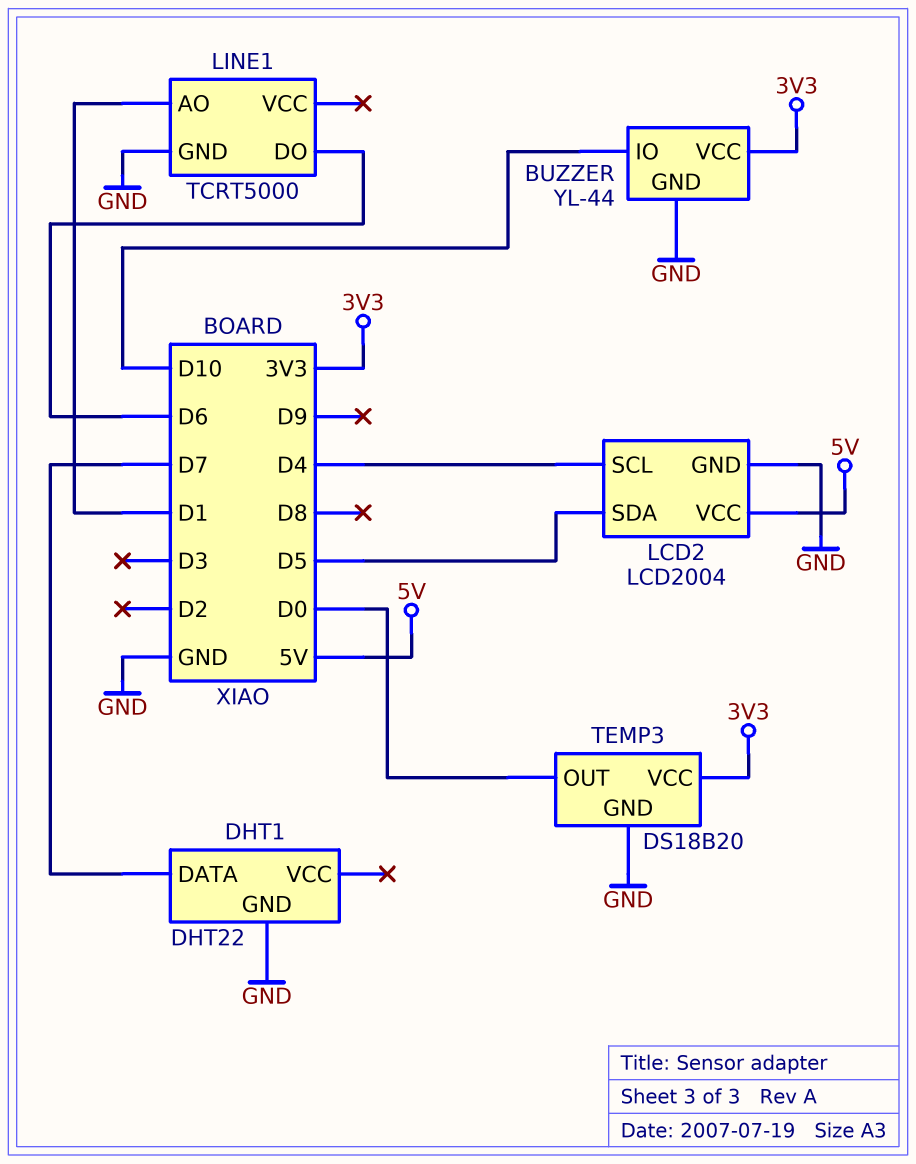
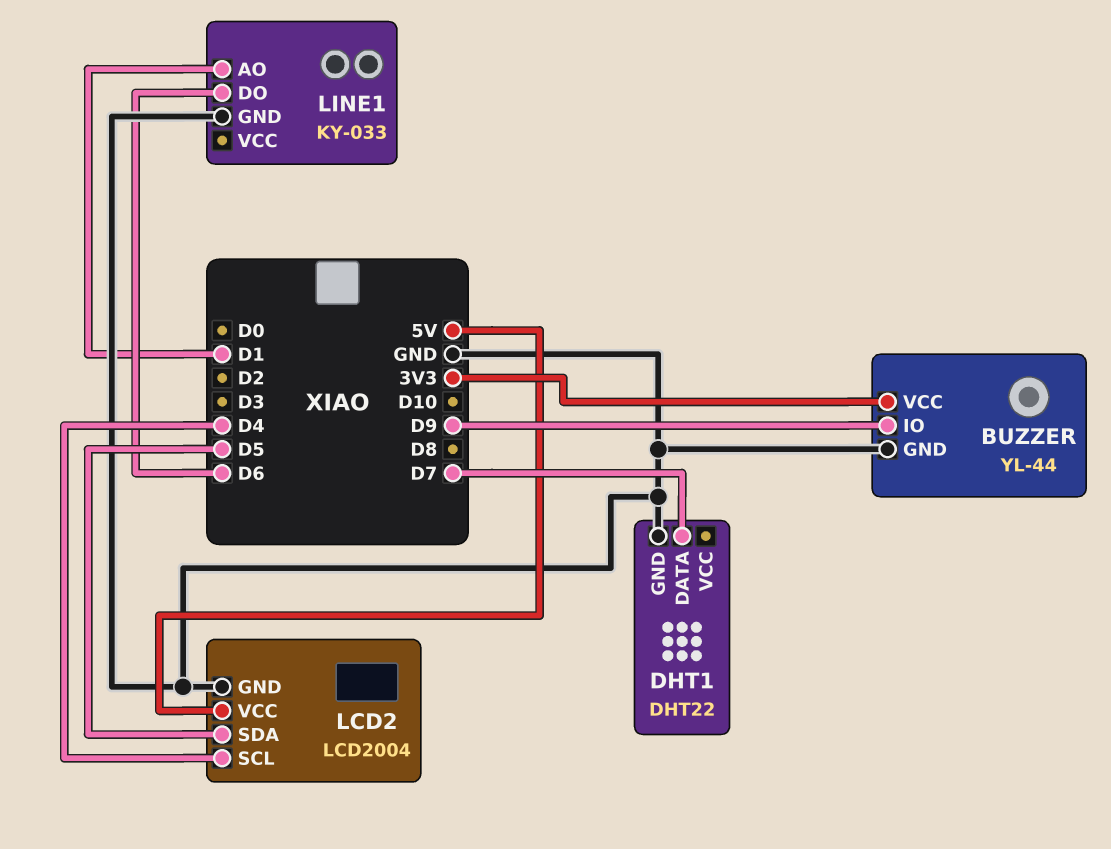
BUZZER pin IO: D10 -> D9
LINE1: TCRT5000 -> KY-033
TEMP3: DS18B20 -> none
TEMP3 pin GND: GND -> none
TEMP3 pin OUT: D0 -> none
TEMP3 pin VCC: 3V3 -> none

